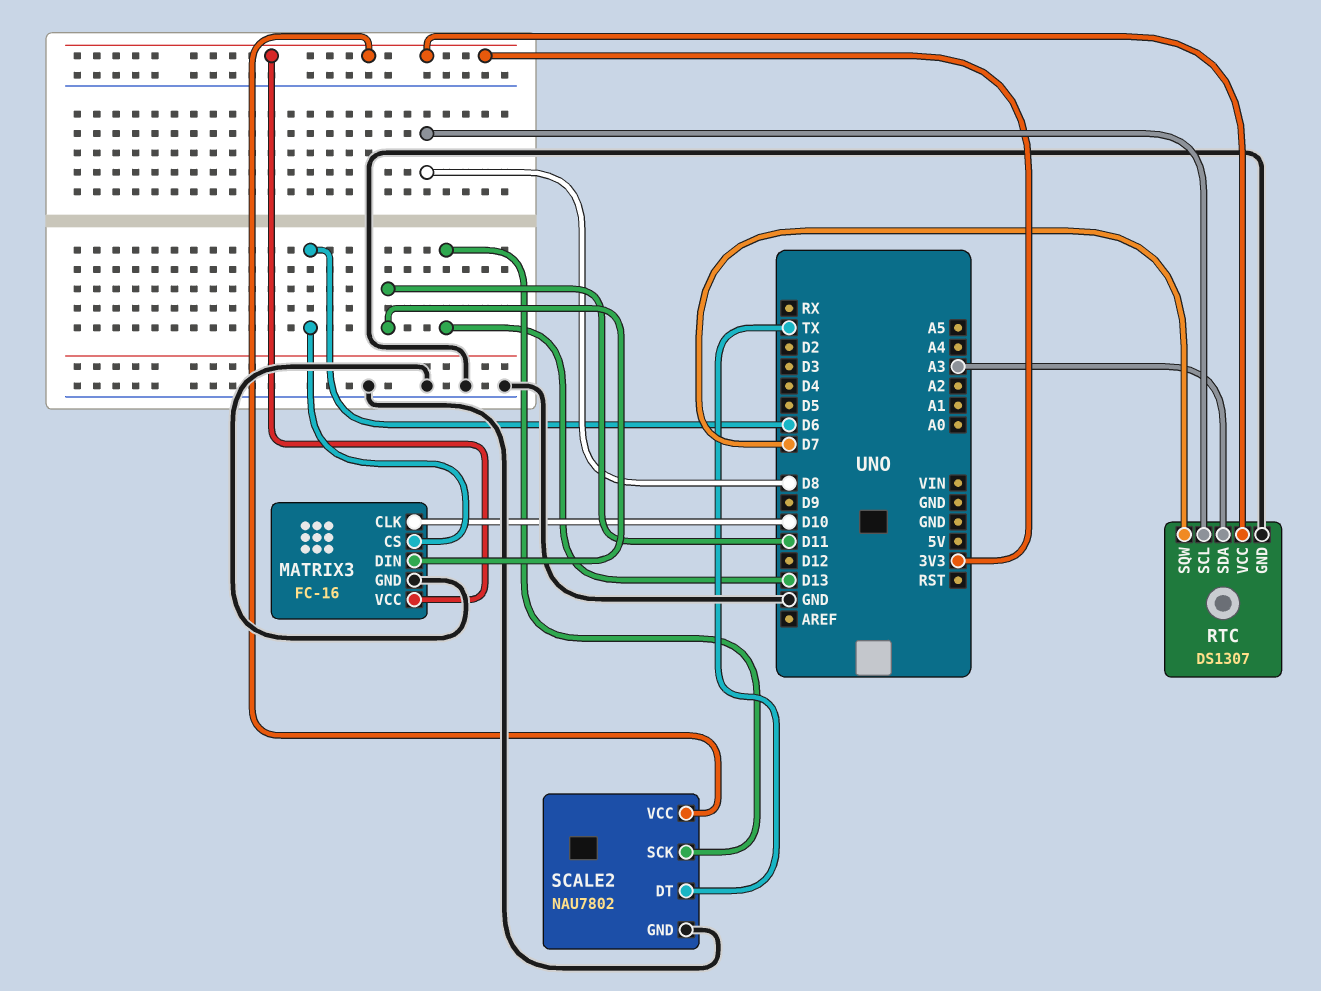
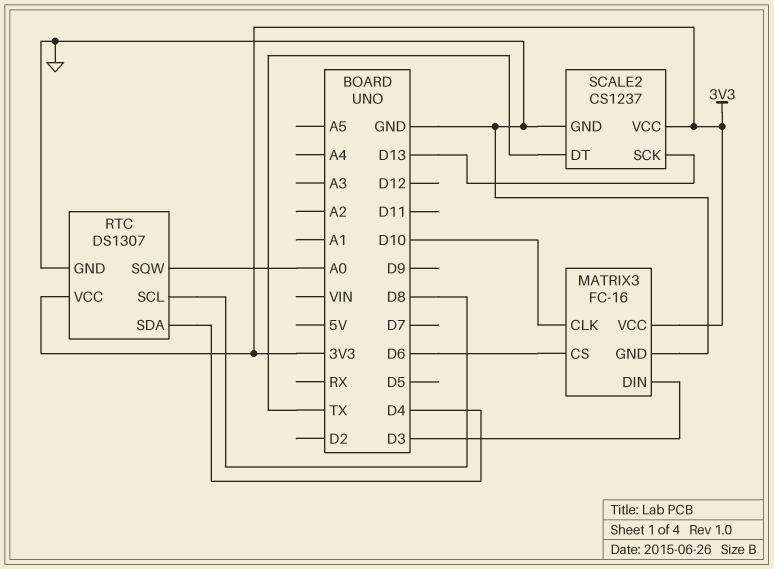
MATRIX3 pin DIN: D11 -> D3
RTC pin SDA: A3 -> D4
RTC pin SQW: D7 -> A0
SCALE2: NAU7802 -> CS1237

